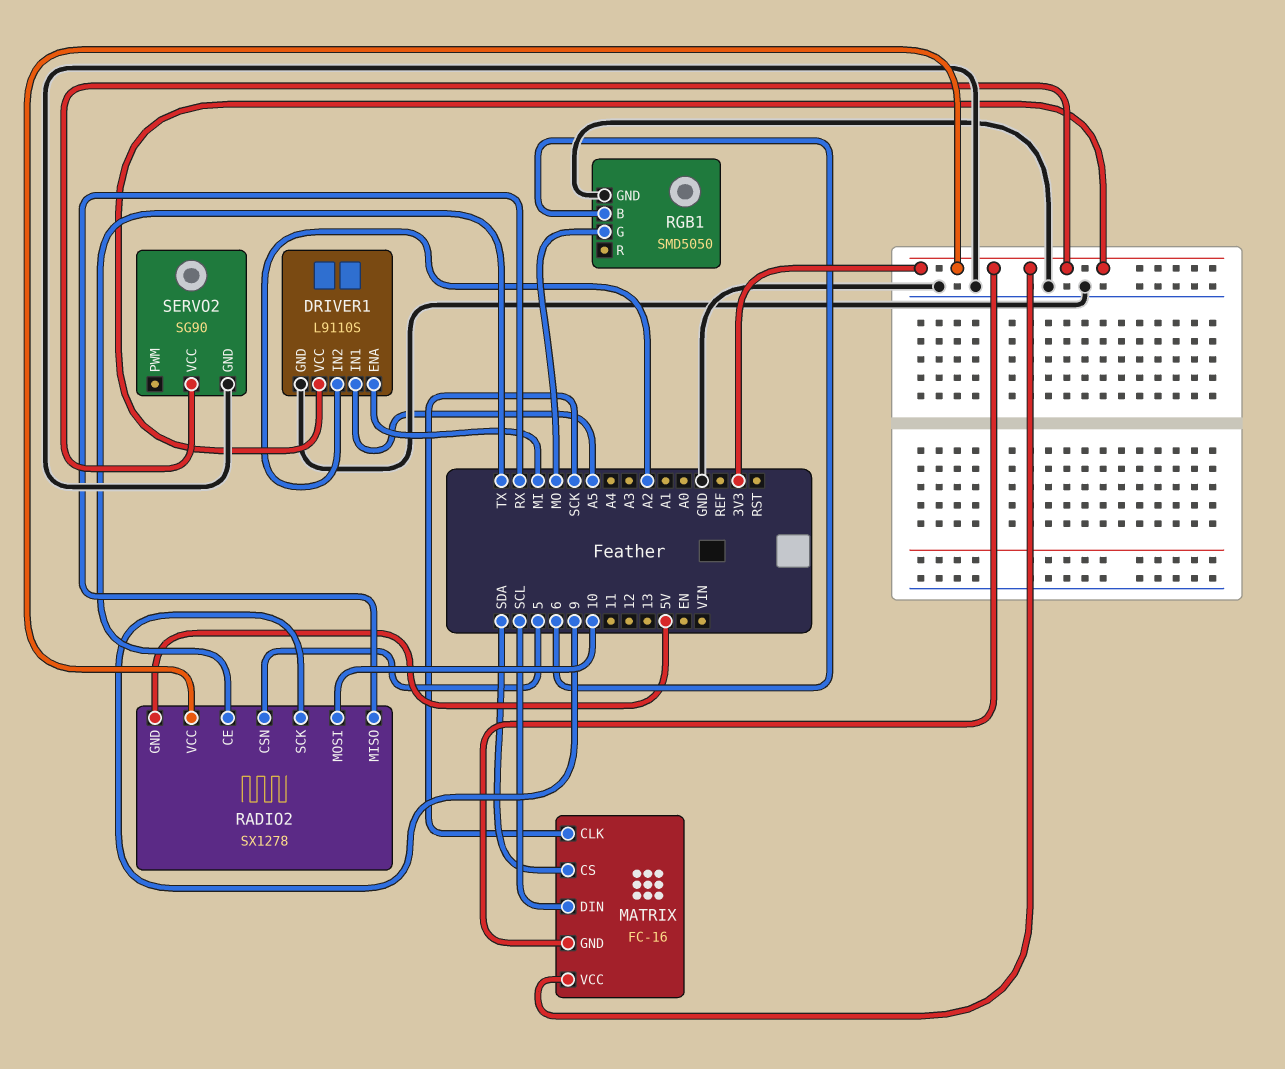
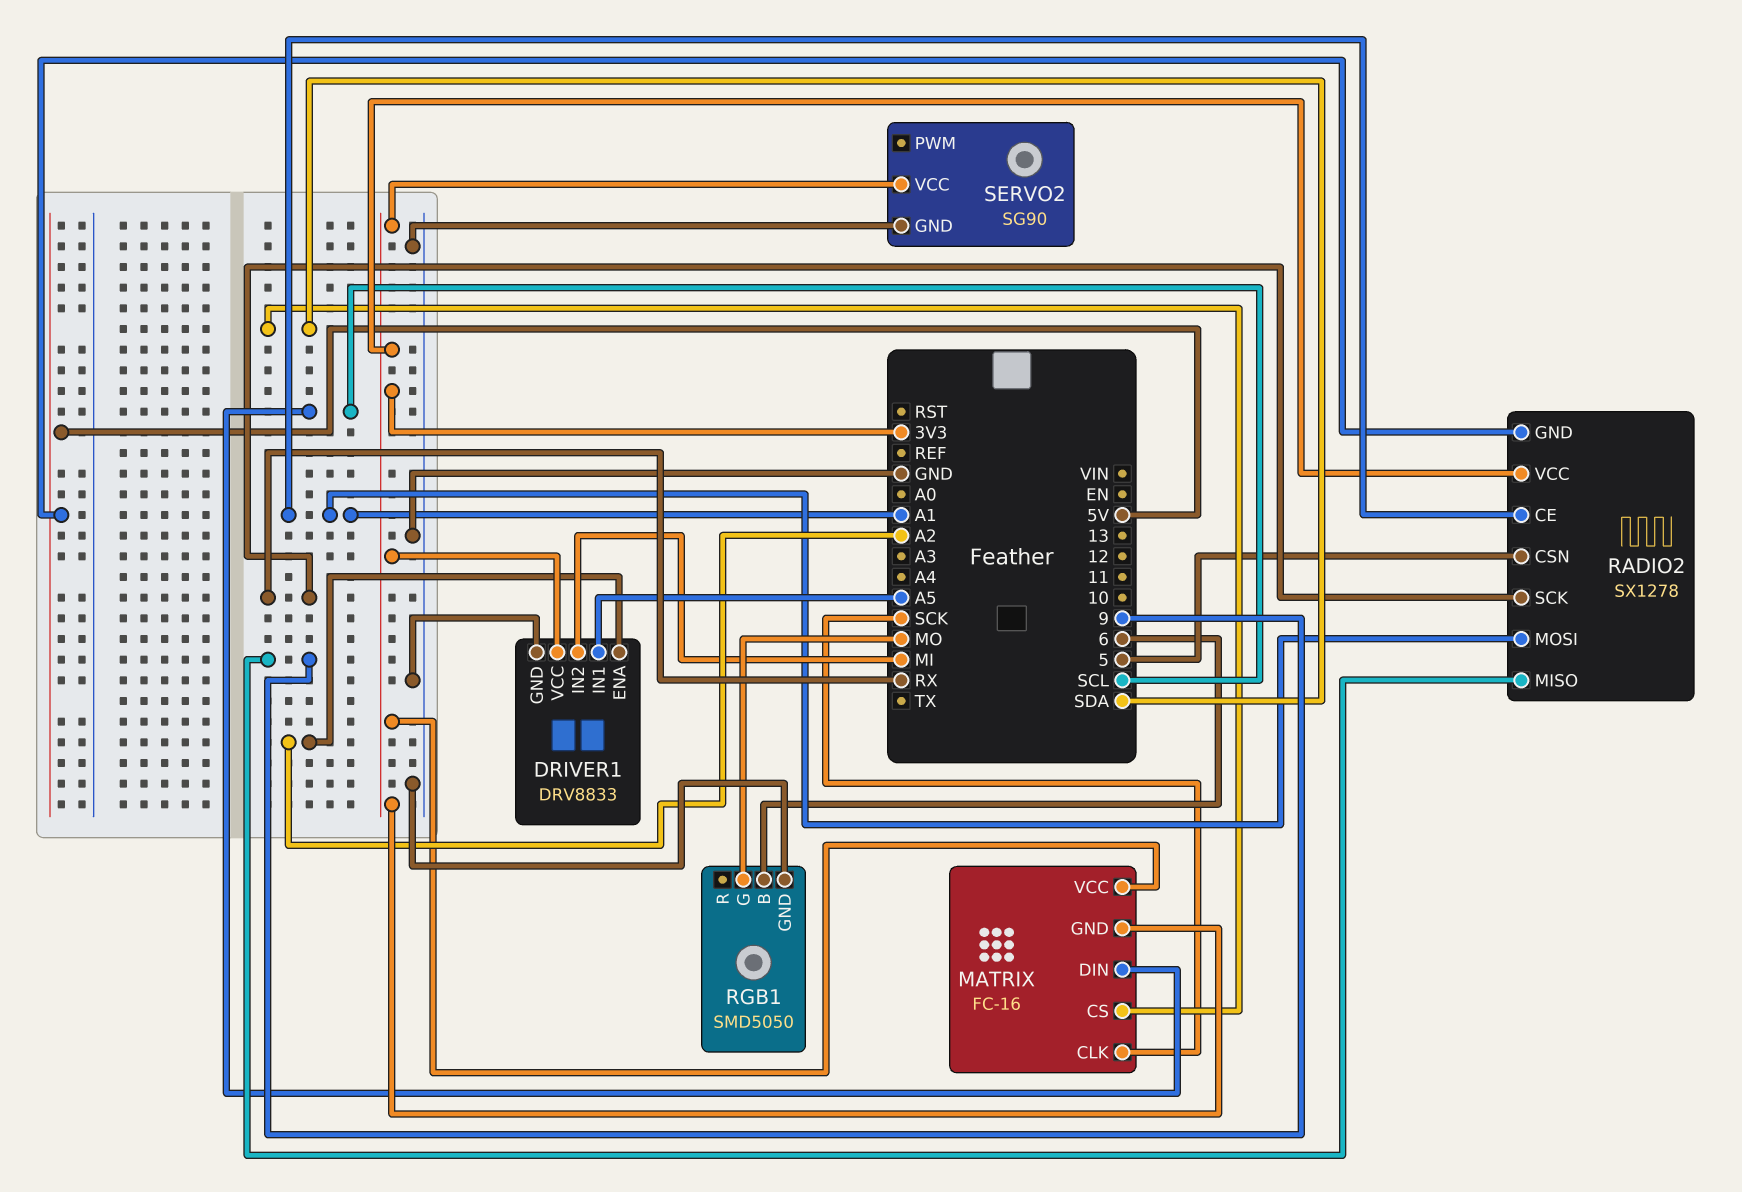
DRIVER1: L9110S -> DRV8833
DRIVER1 pin ENA: MI -> A2
DRIVER1 pin IN2: A2 -> MI
RADIO2 pin CE: TX -> A1
RADIO2 pin MISO: RX -> 9
RADIO2 pin MOSI: 10 -> A1
RADIO2 pin SCK: 9 -> RX

